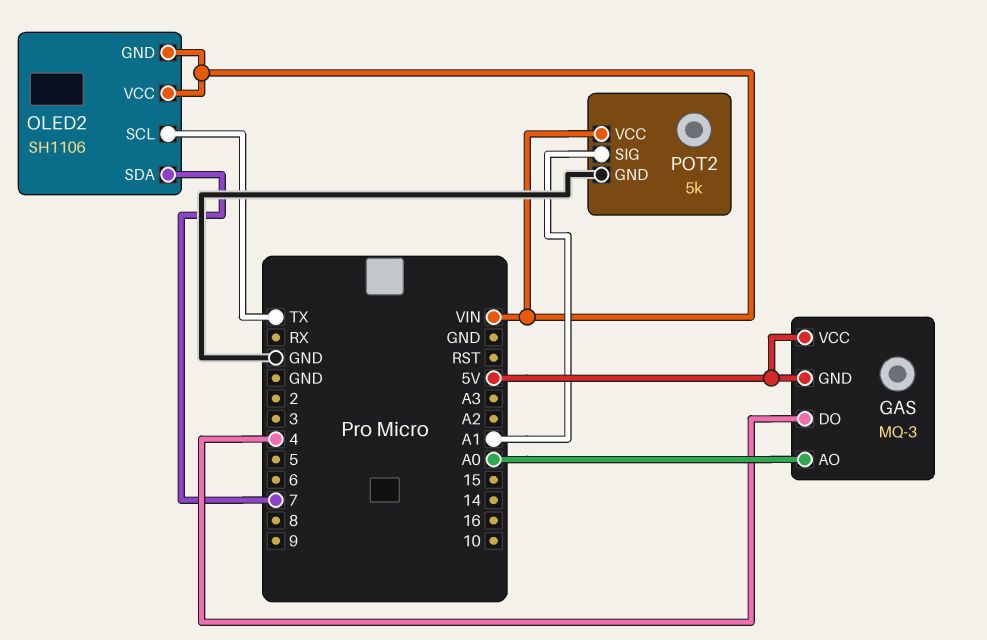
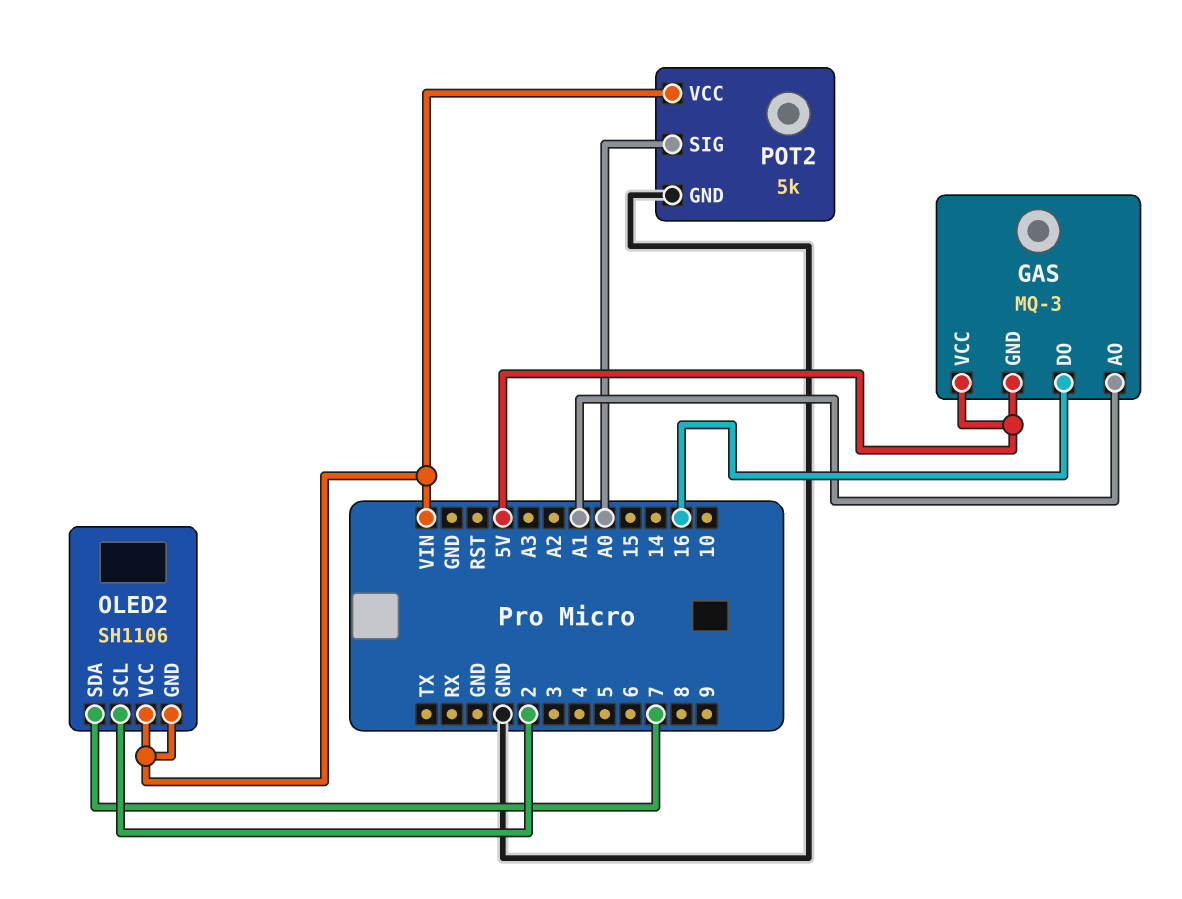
GAS pin AO: A0 -> A1
GAS pin DO: 4 -> 16
OLED2 pin SCL: TX -> 2
POT2 pin SIG: A1 -> A0

